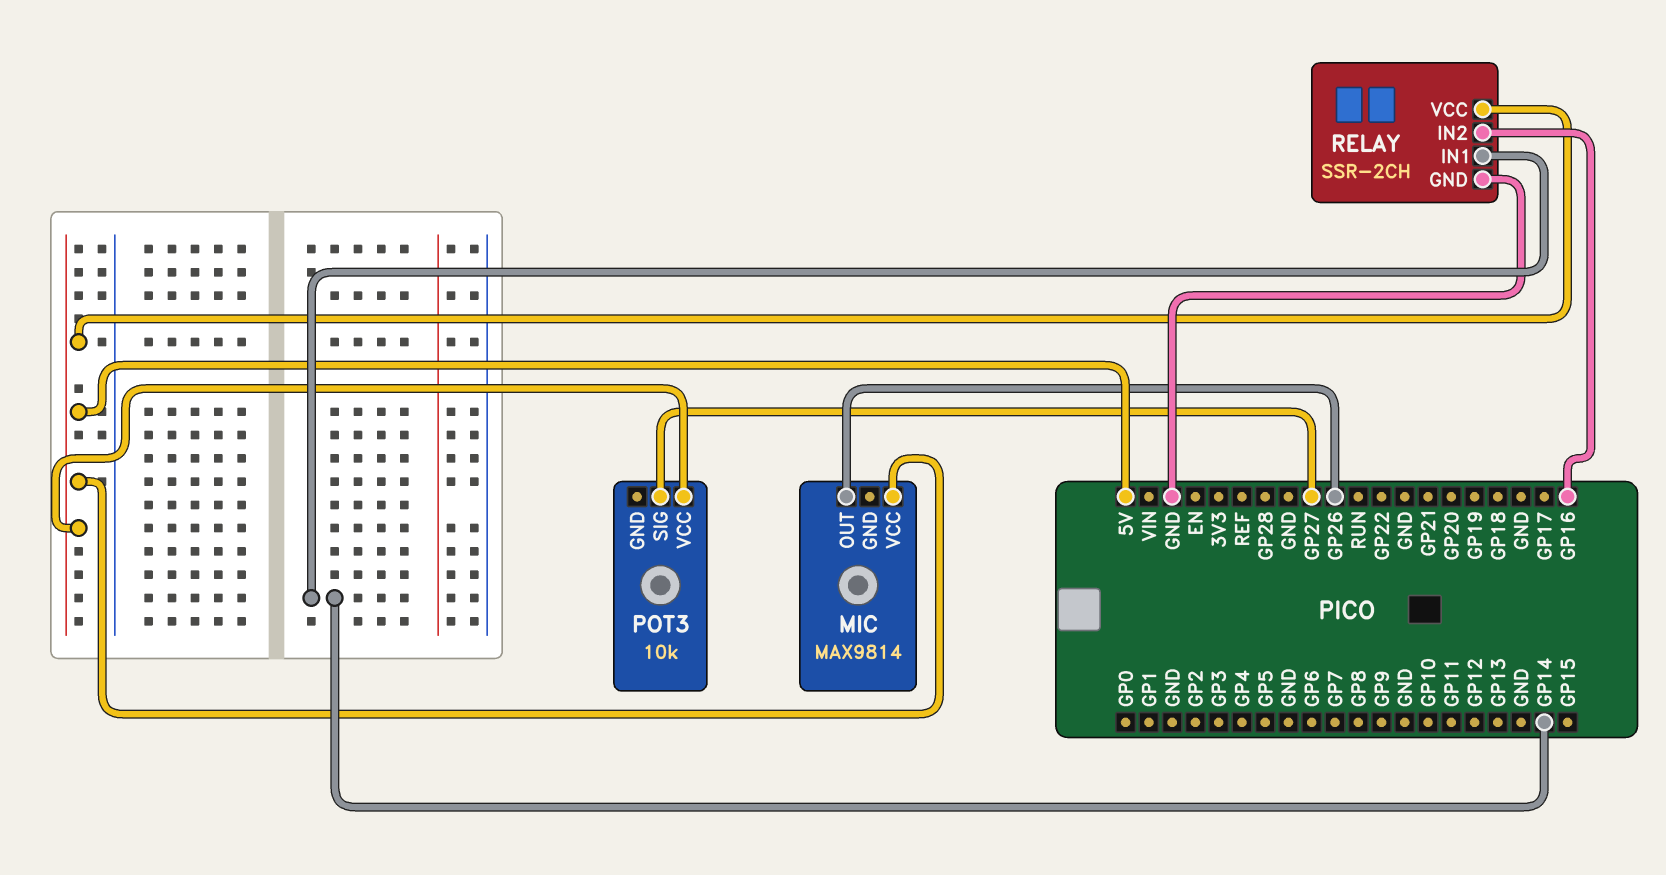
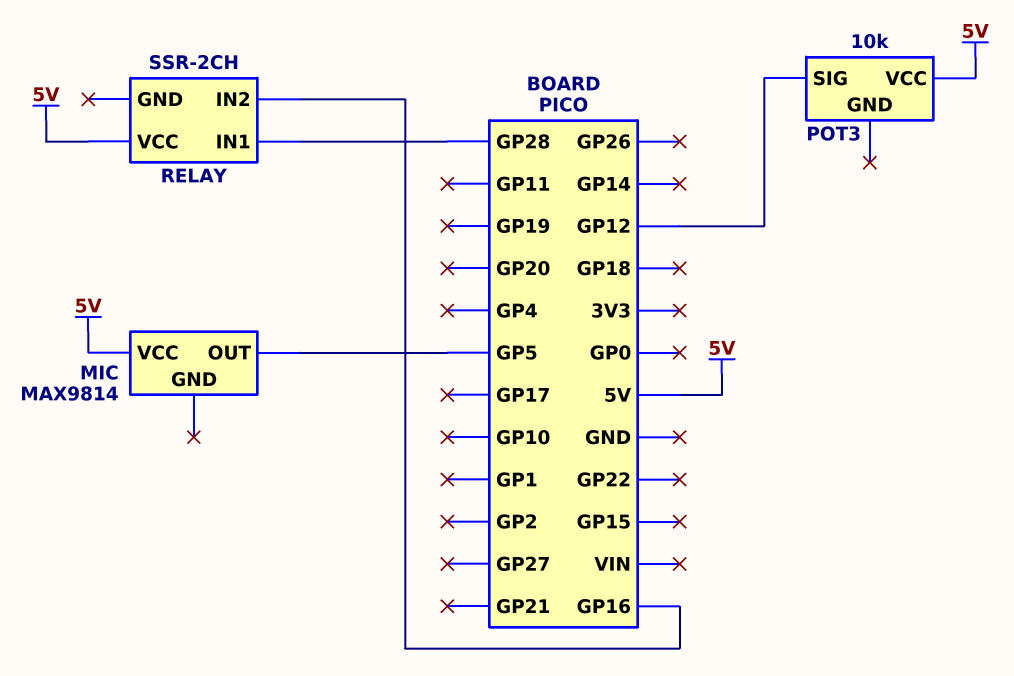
MIC pin OUT: GP26 -> GP5
POT3 pin SIG: GP27 -> GP12
RELAY pin GND: GND -> none
RELAY pin IN1: GP14 -> GP28

